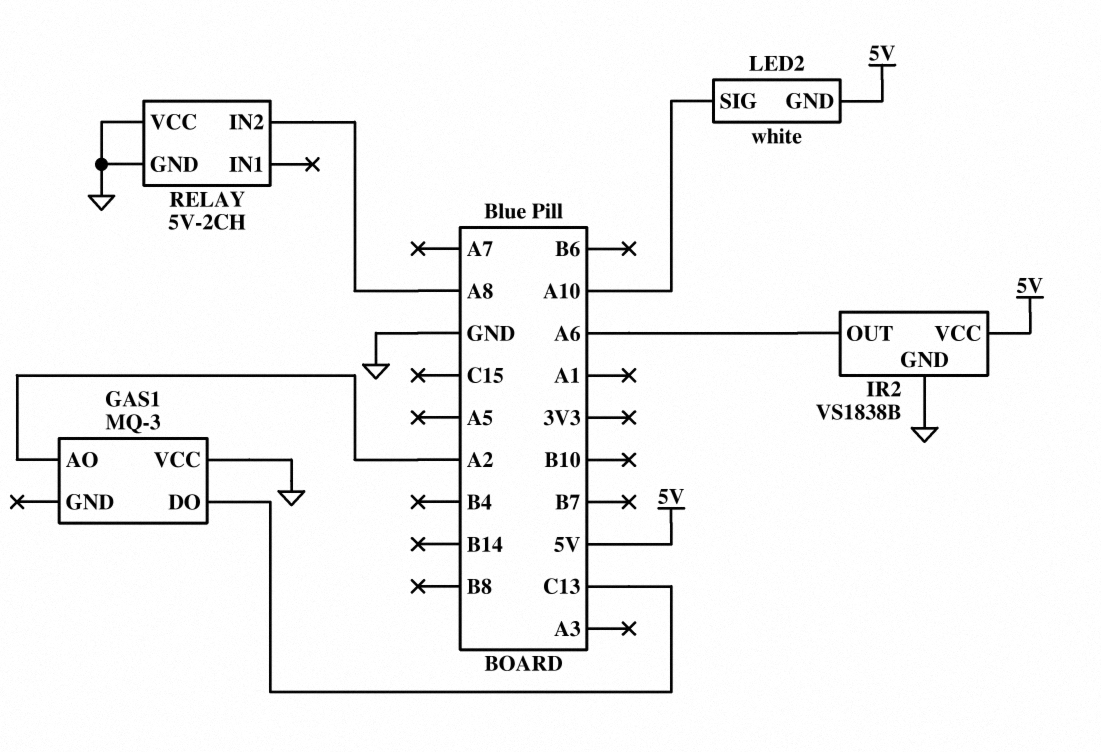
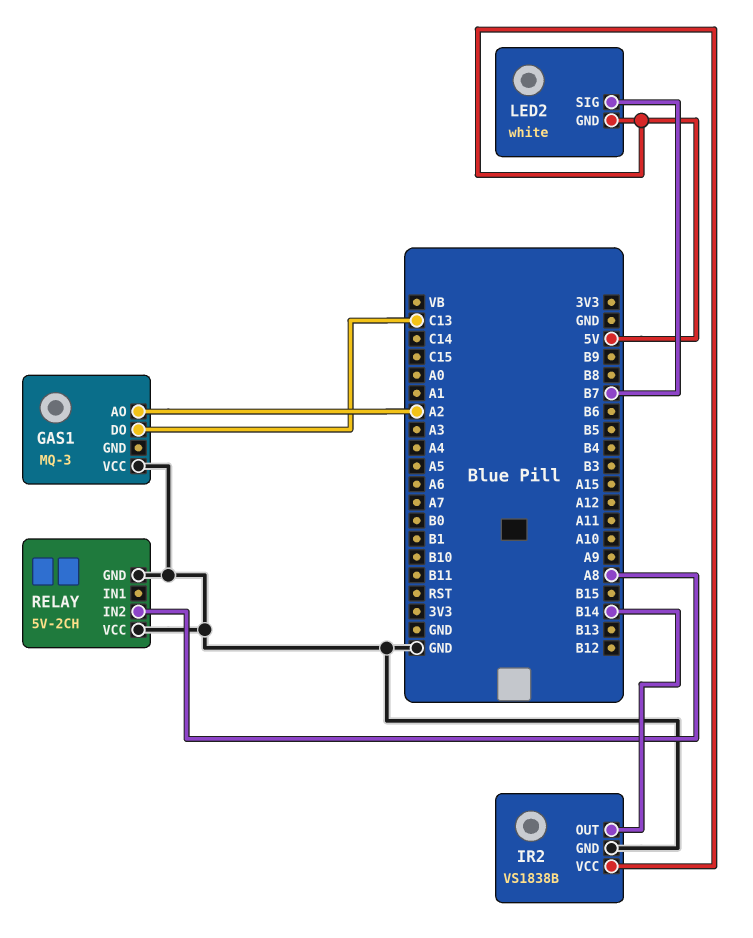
IR2 pin OUT: A6 -> B14
LED2 pin SIG: A10 -> B7

